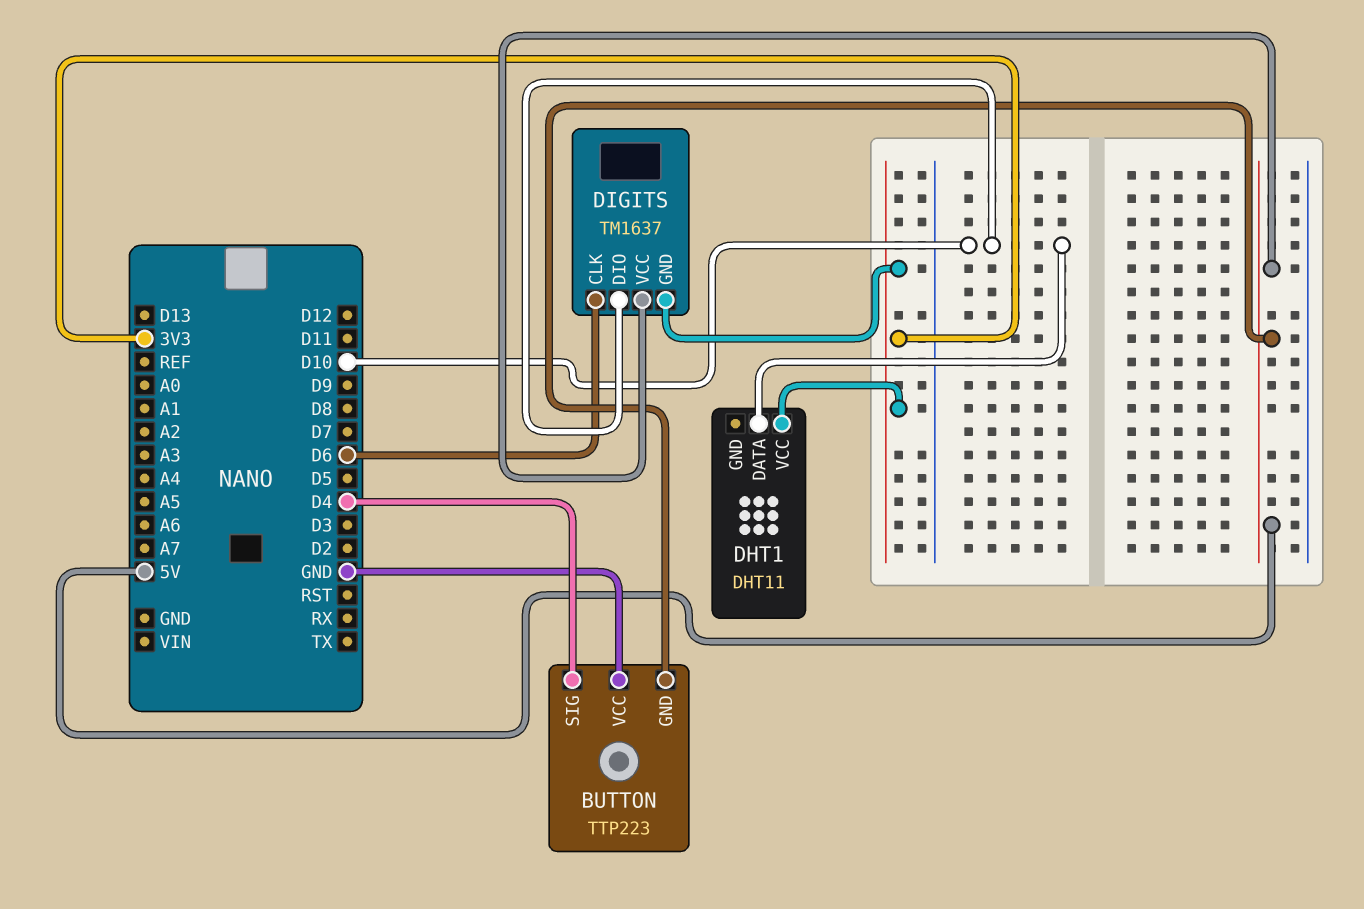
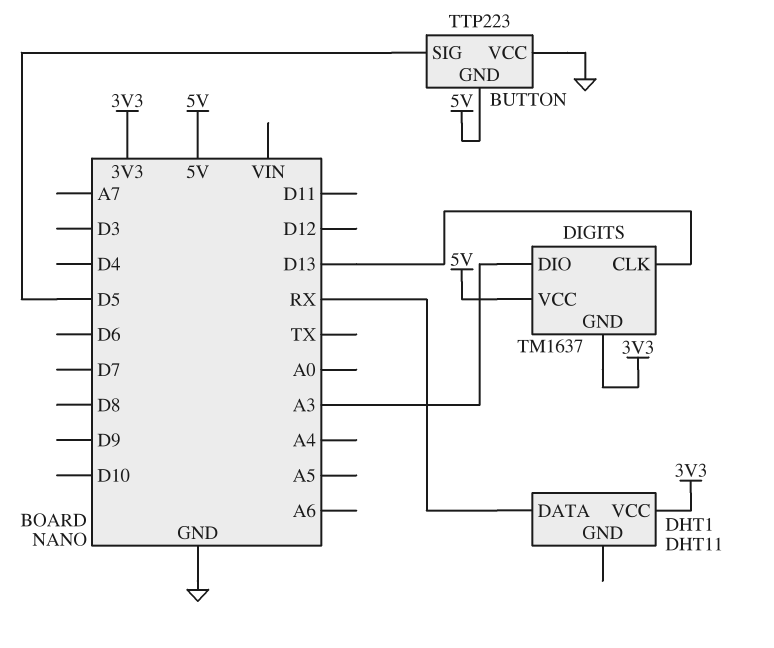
BUTTON pin SIG: D4 -> D5
DHT1 pin DATA: D10 -> RX
DIGITS pin CLK: D6 -> D13
DIGITS pin DIO: D10 -> A3

